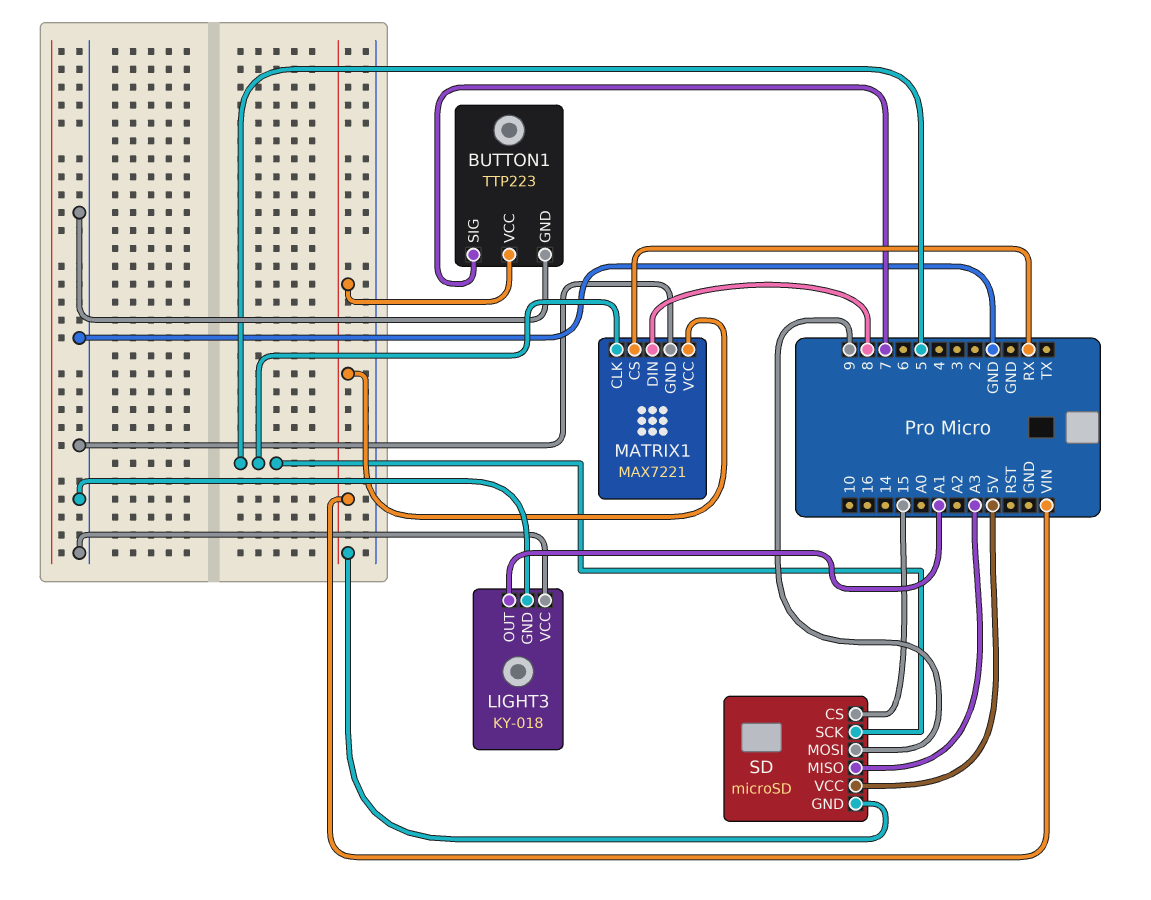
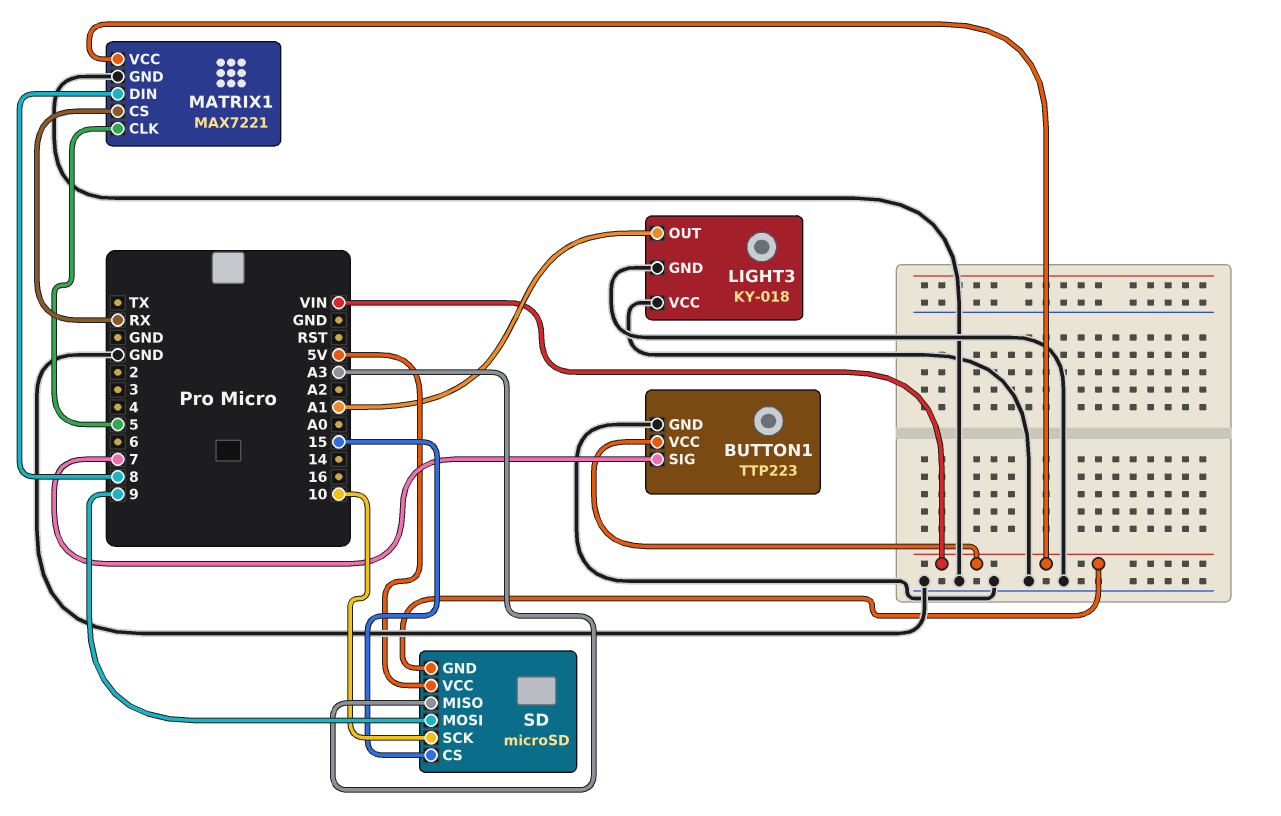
SD pin SCK: 5 -> 10

